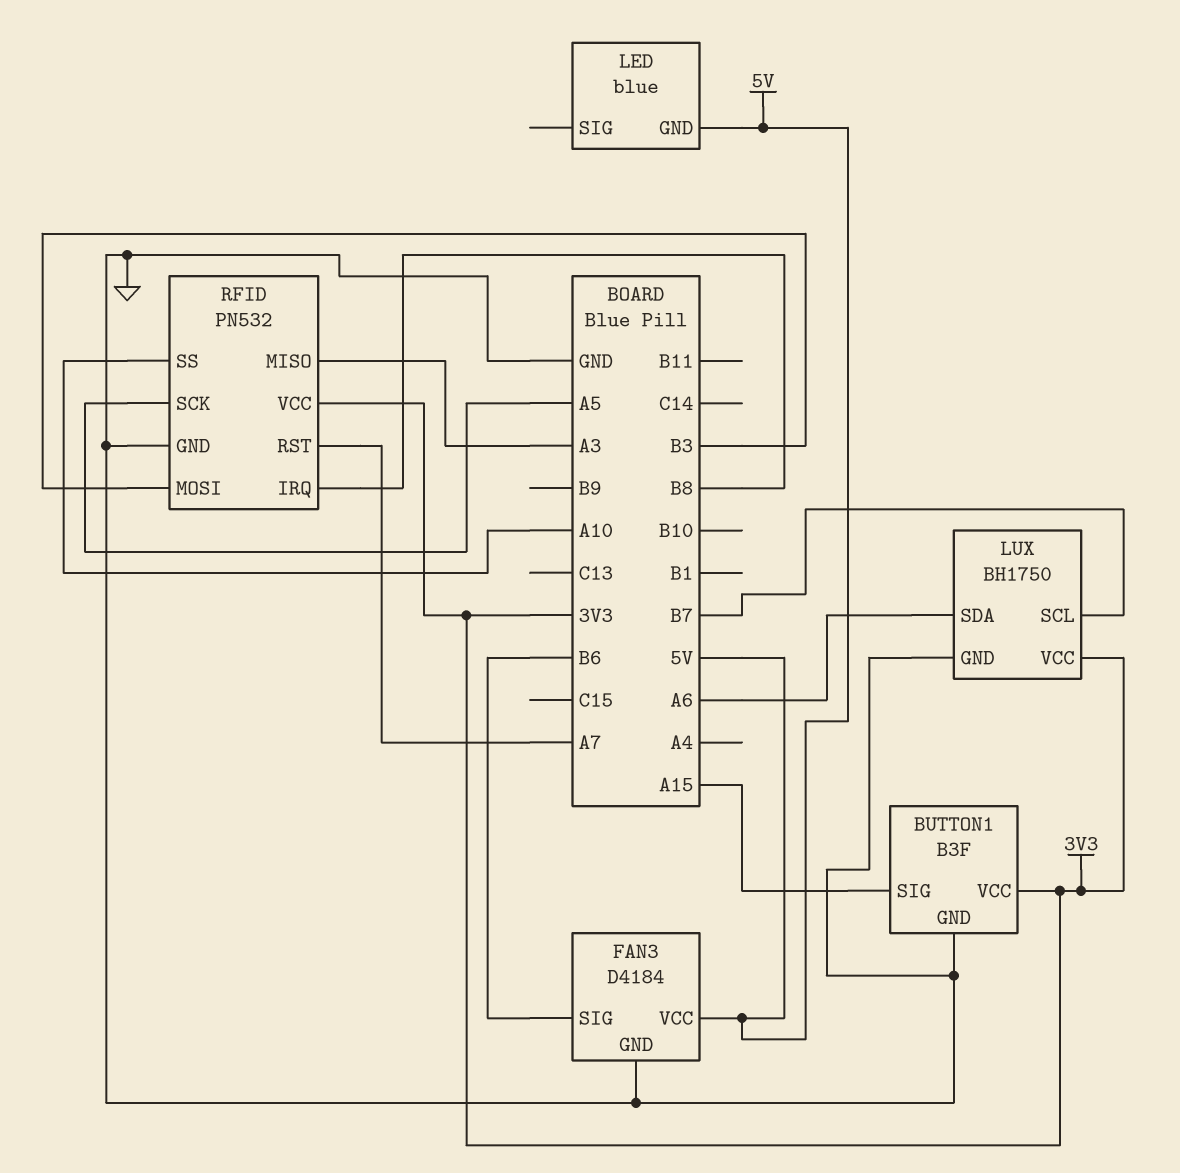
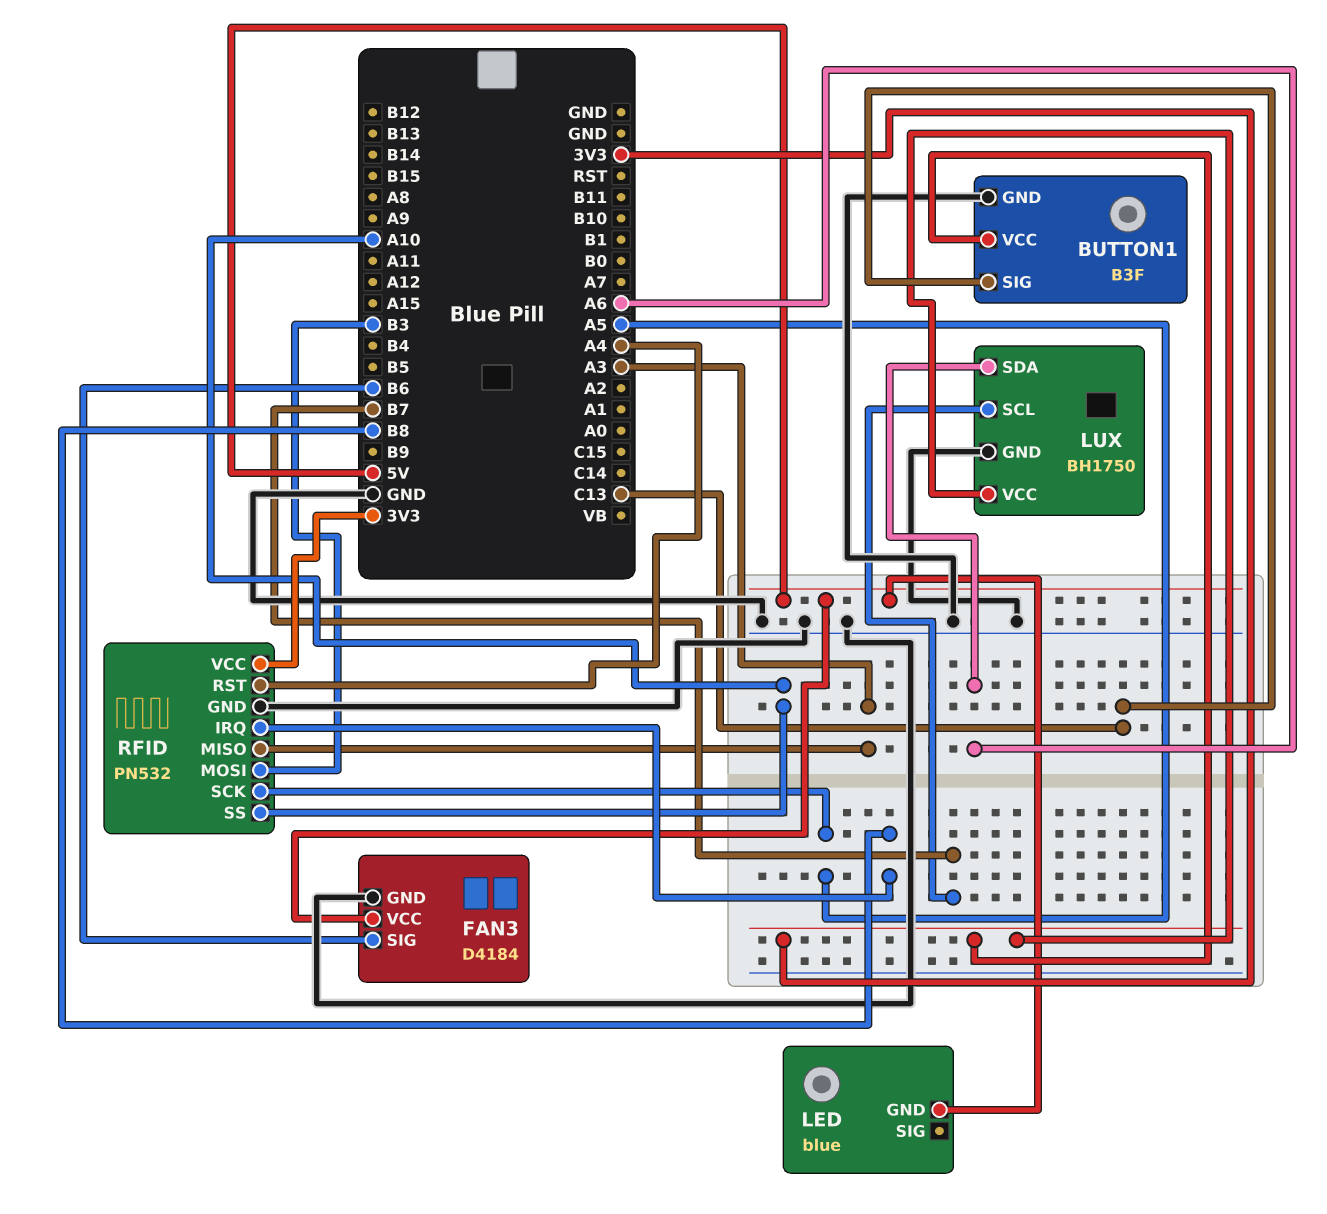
BUTTON1 pin SIG: A15 -> C13
RFID pin RST: A7 -> A4

